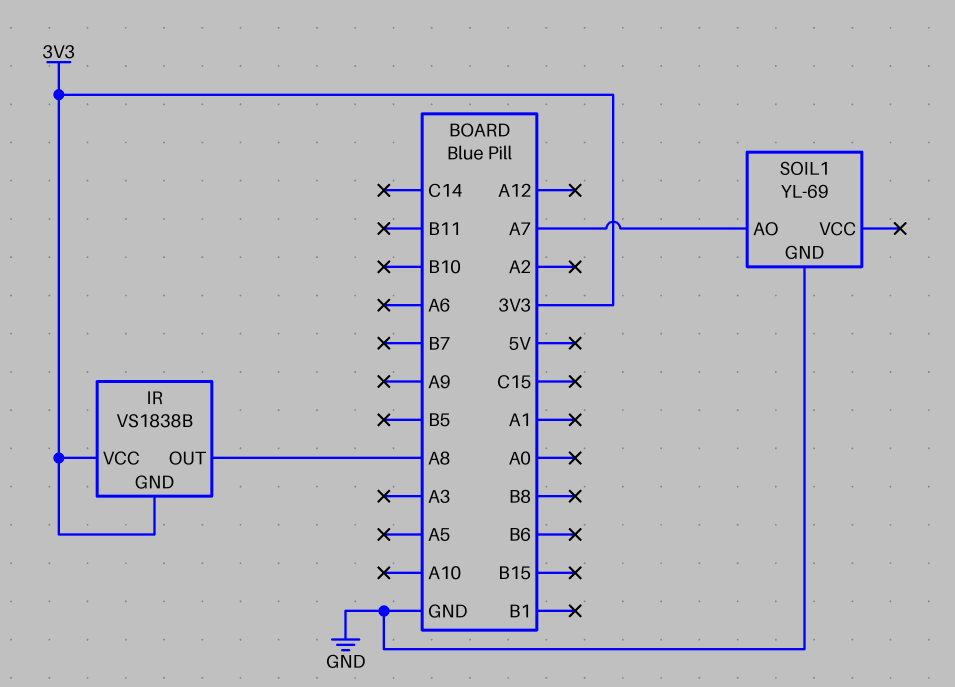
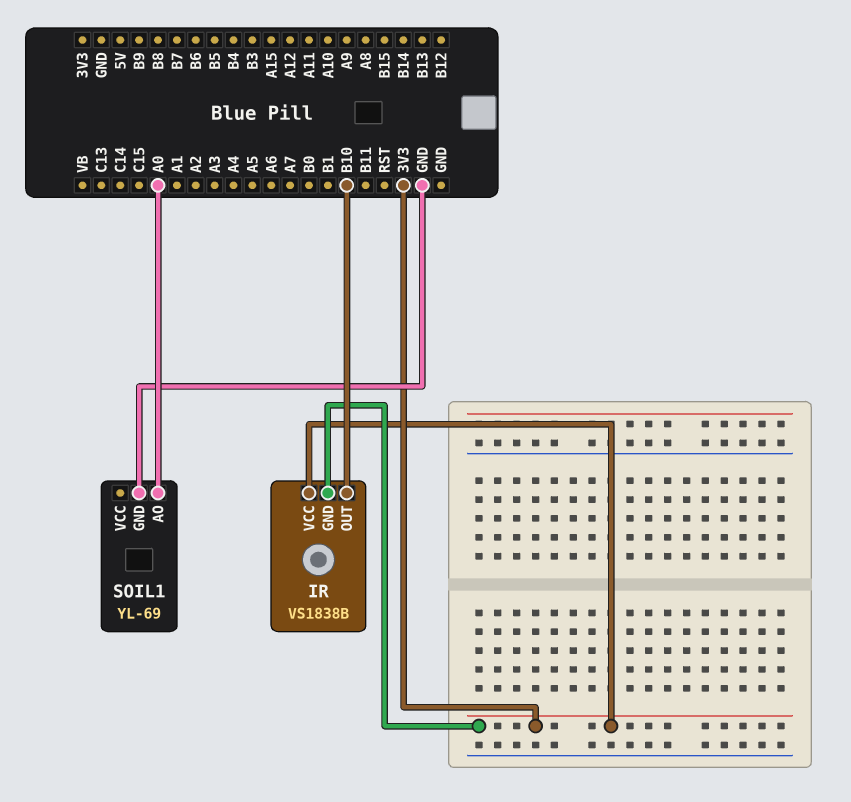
IR pin OUT: A8 -> B10
SOIL1 pin AO: A7 -> A0

